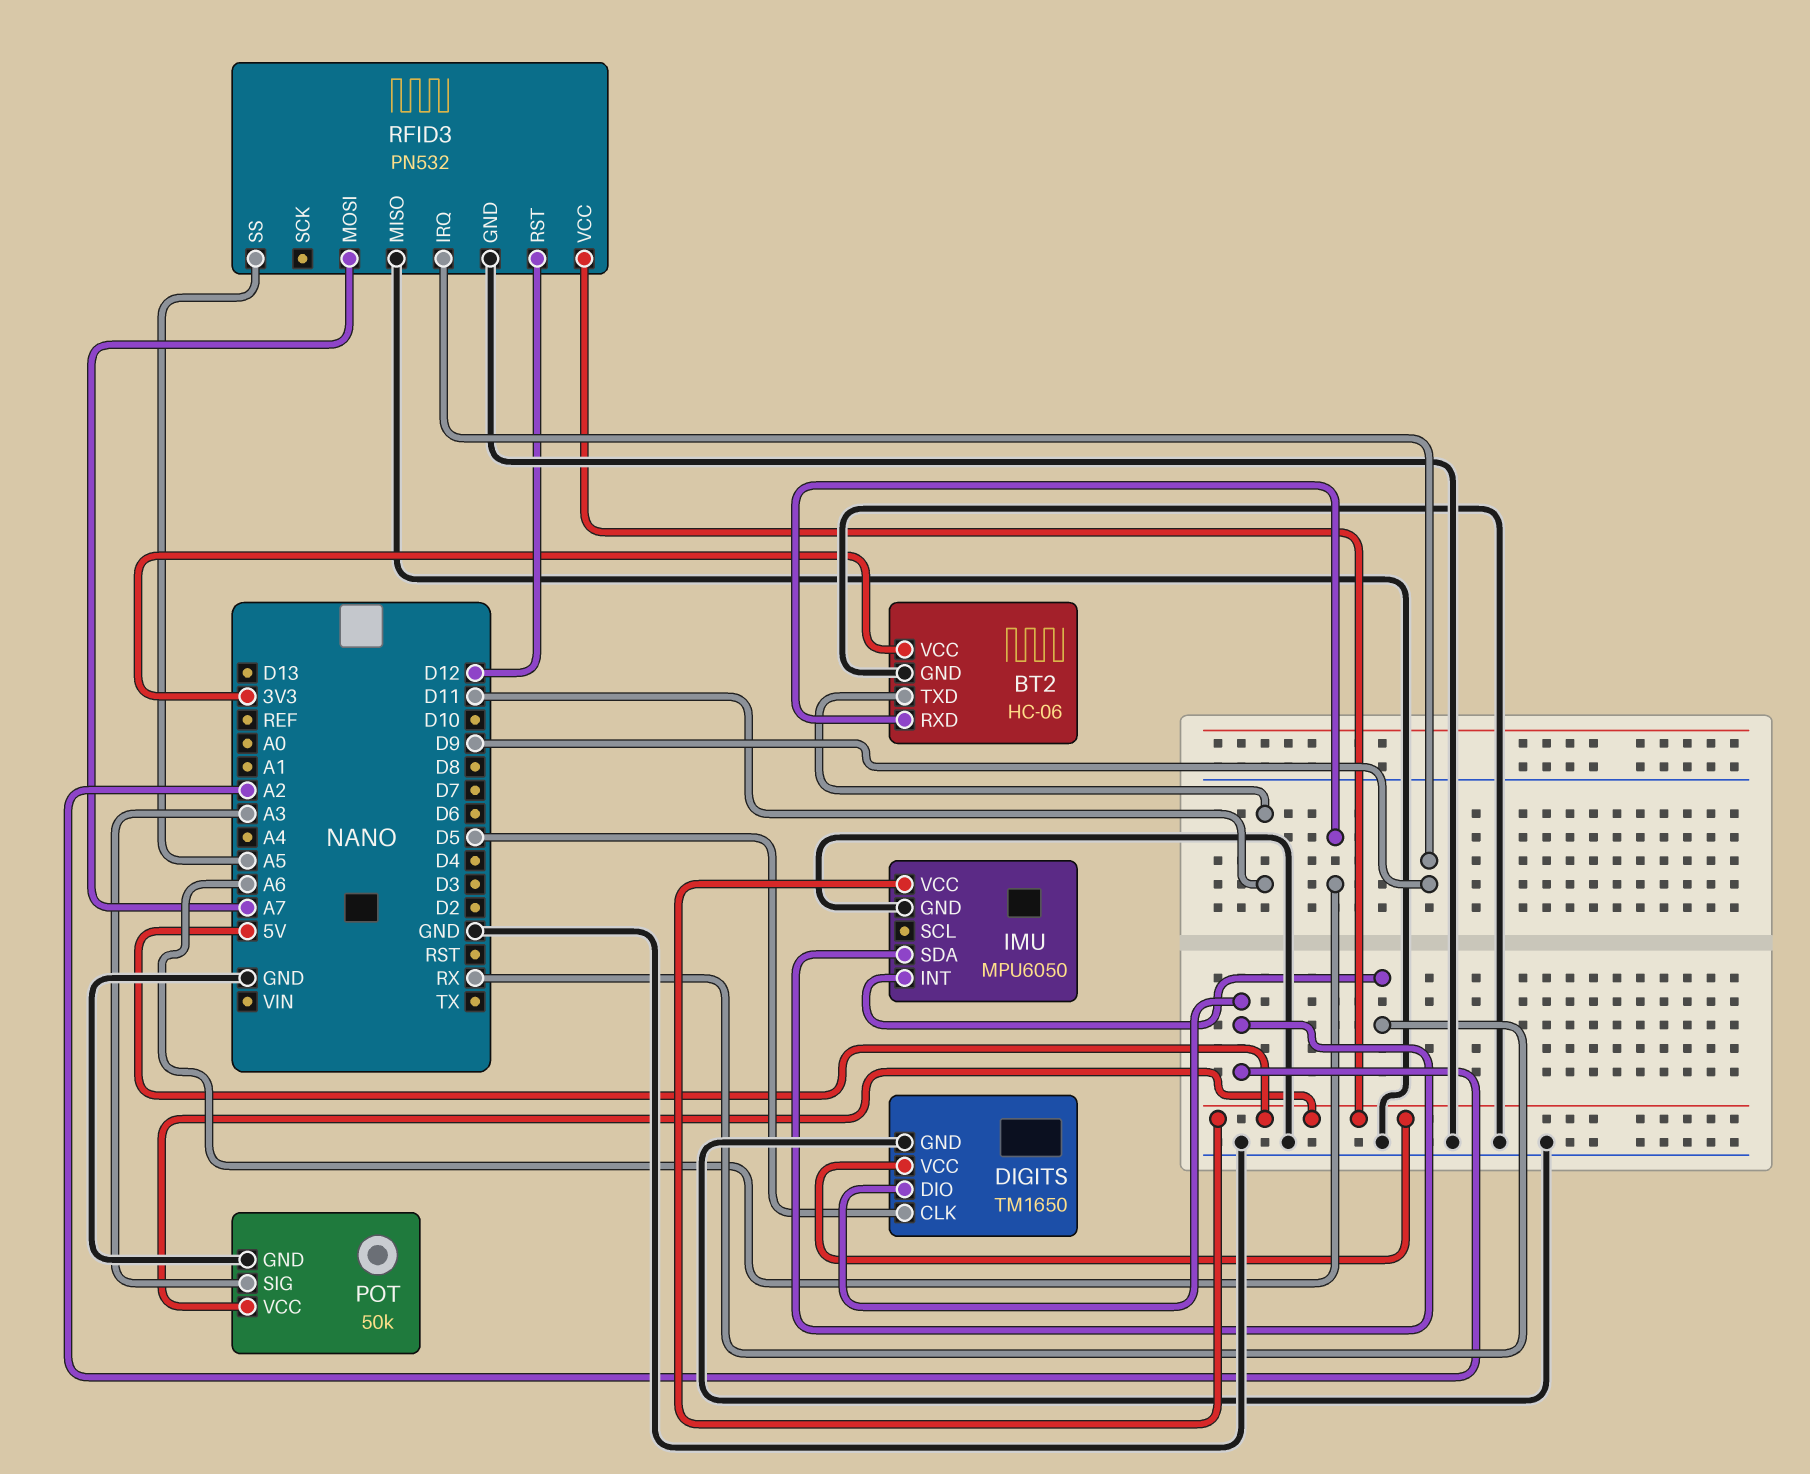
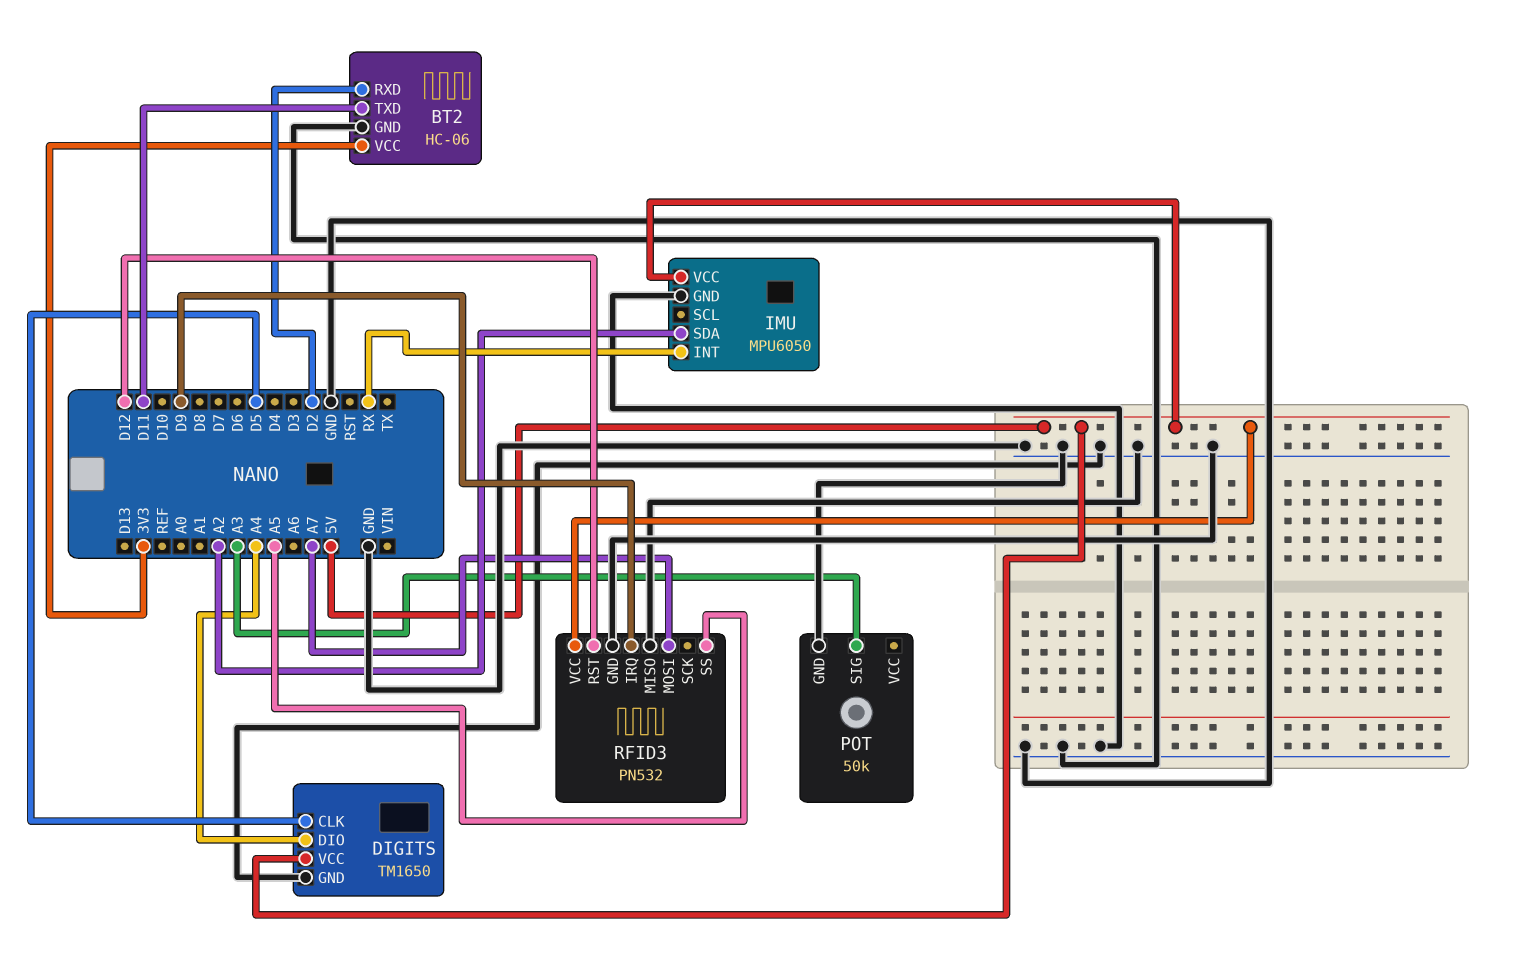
BT2 pin RXD: A6 -> D2
DIGITS pin DIO: A2 -> A4
POT pin VCC: 5V -> none

